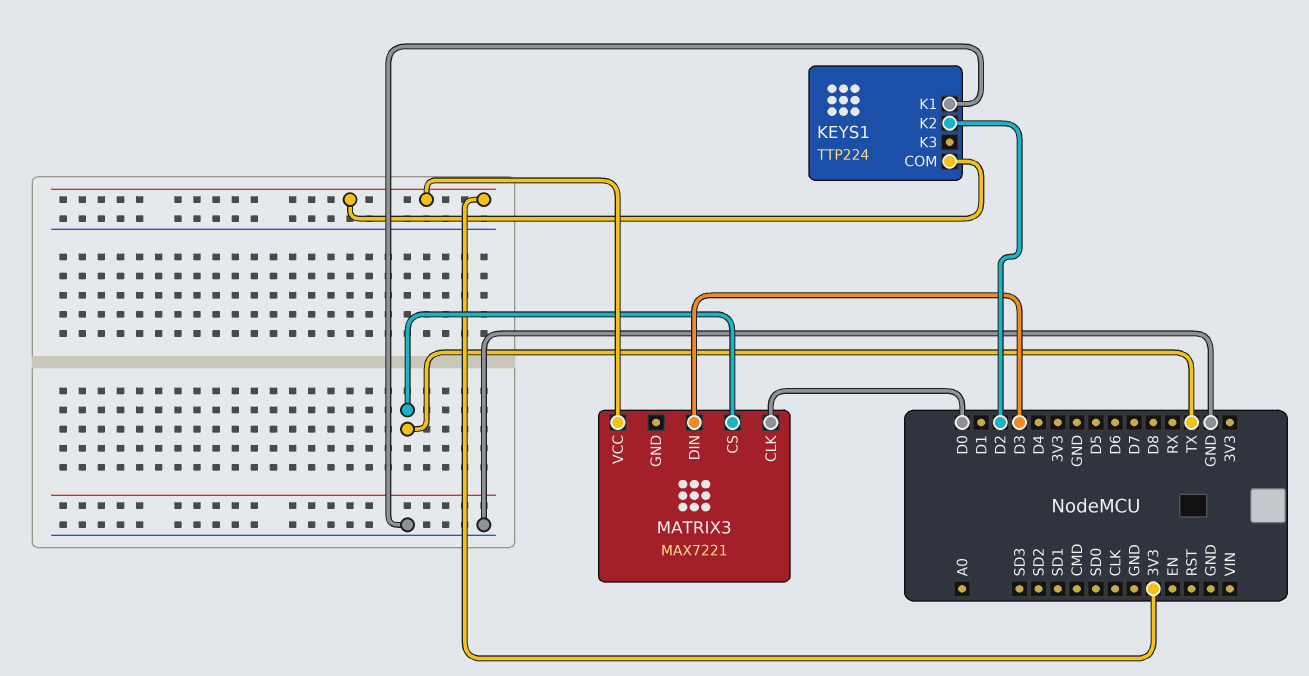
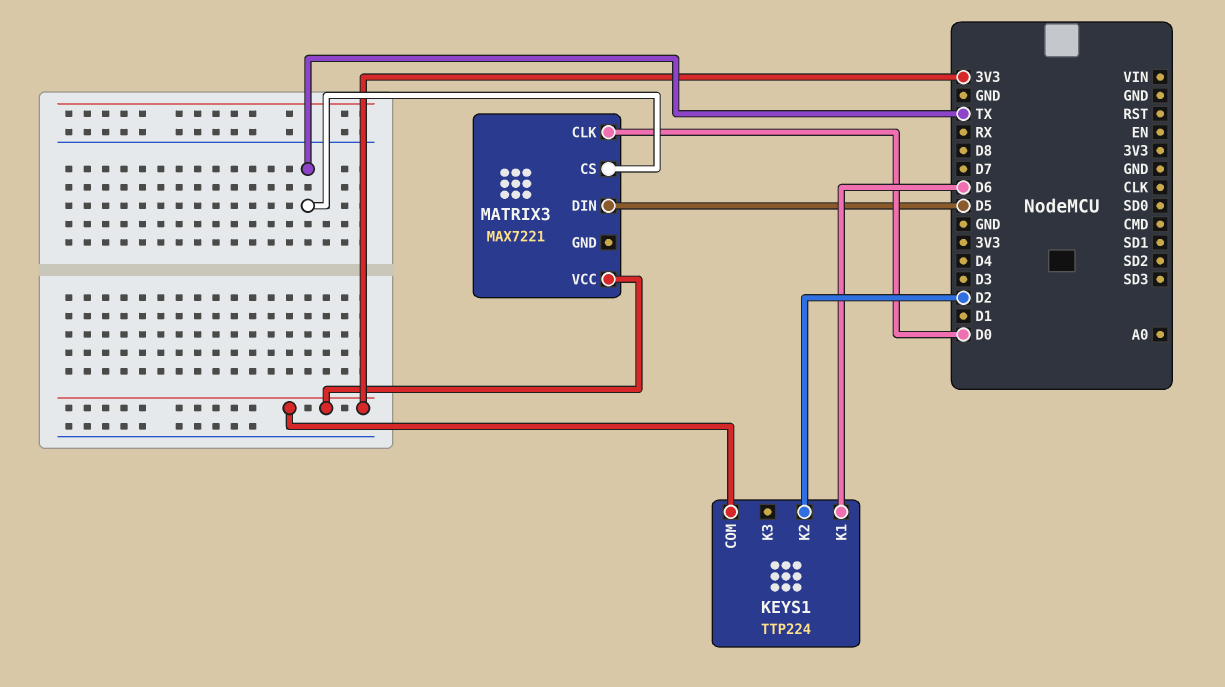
KEYS1 pin K1: GND -> D6
MATRIX3 pin DIN: D3 -> D5

